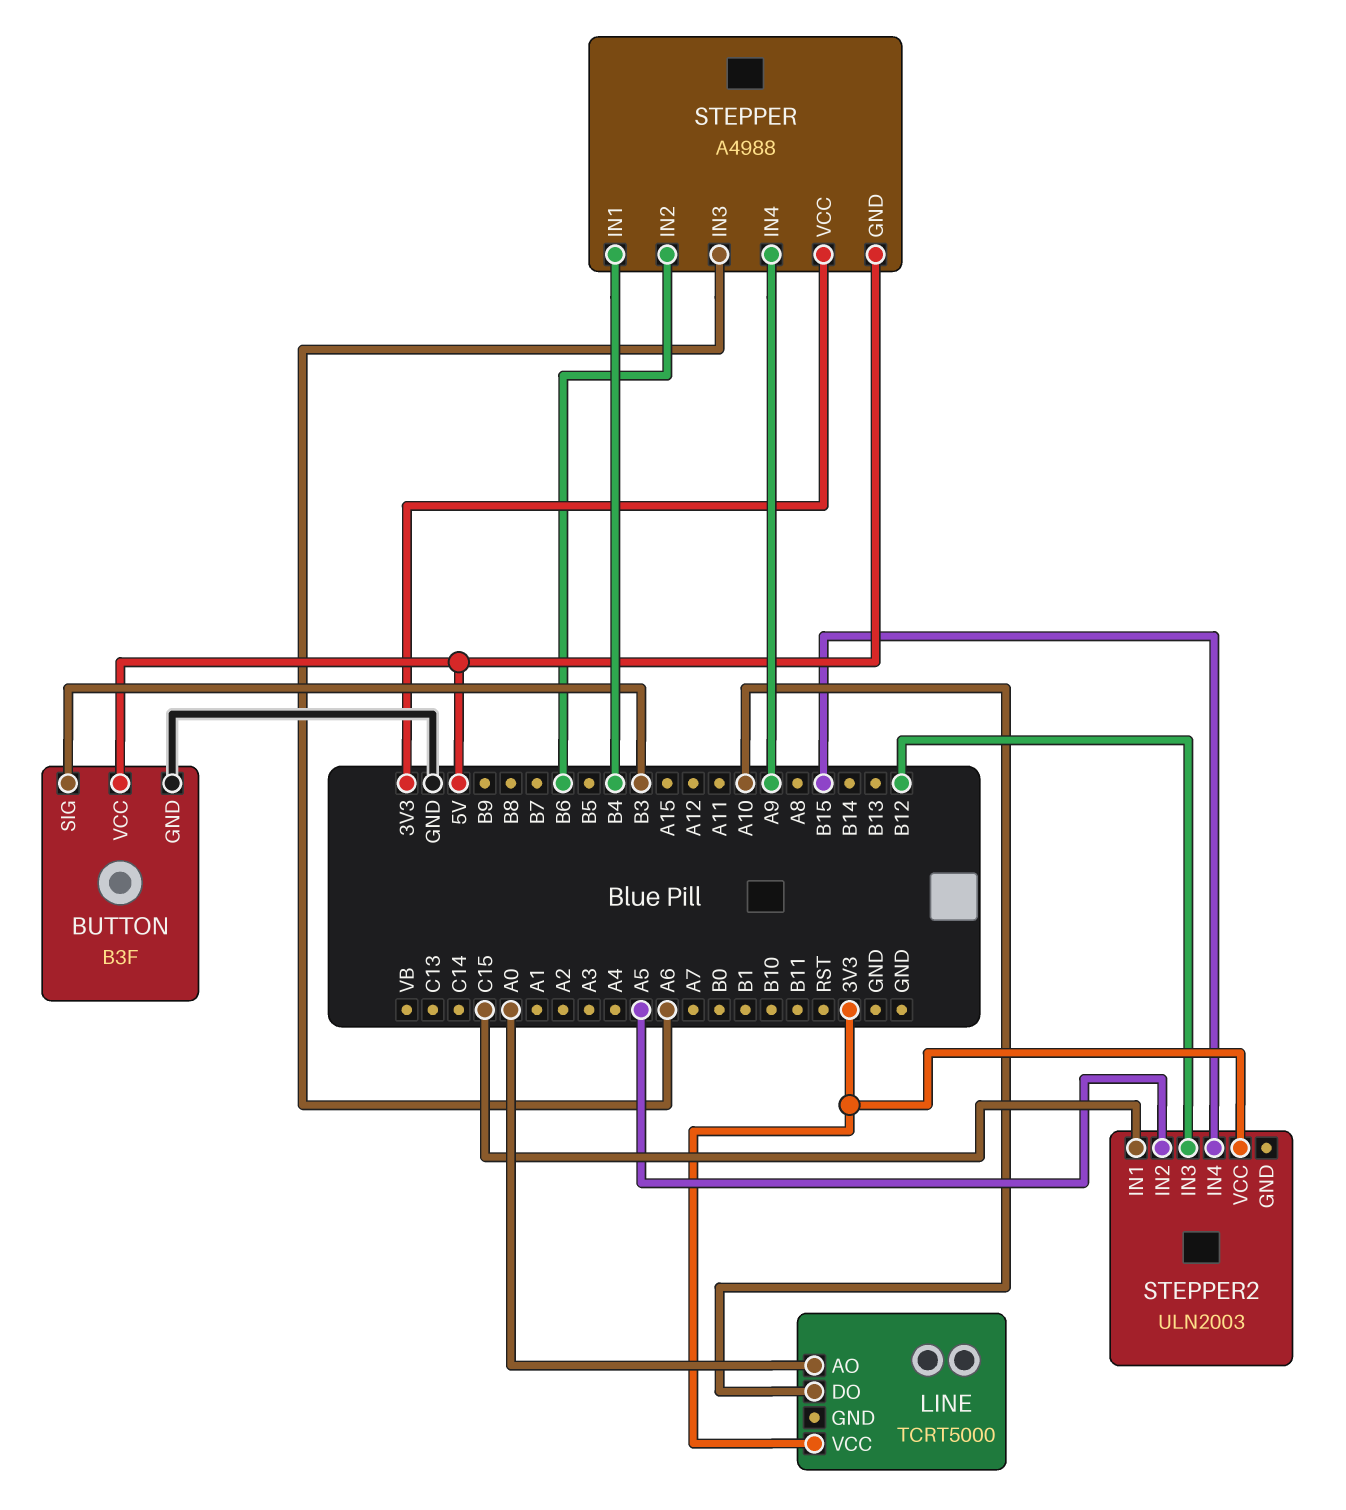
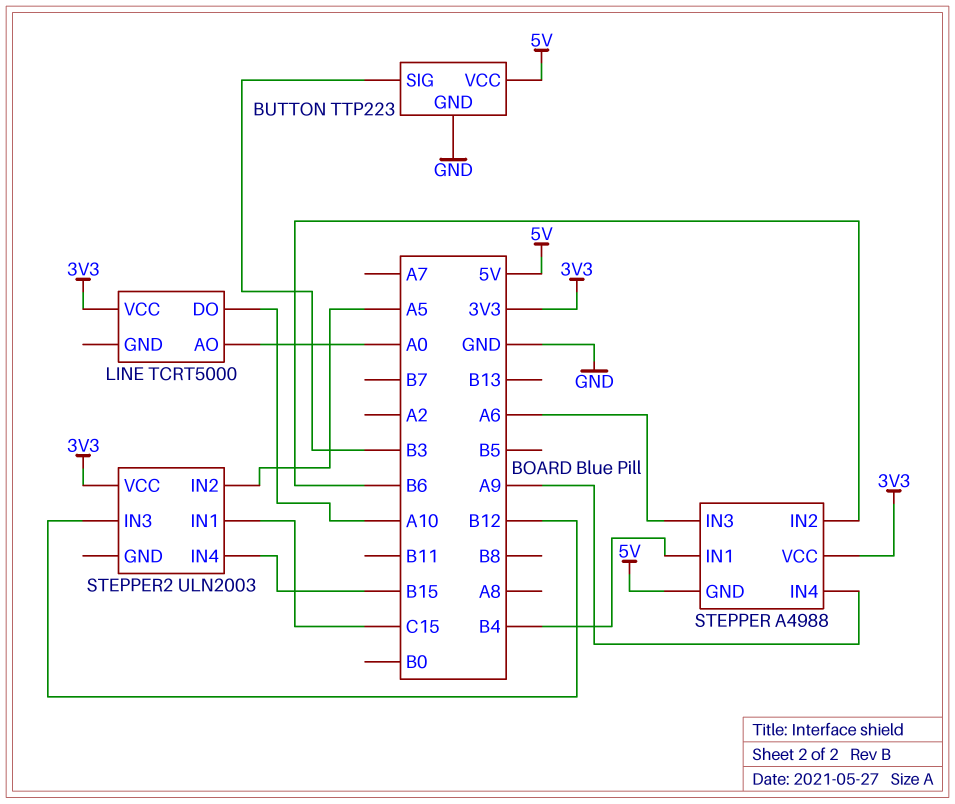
BUTTON: B3F -> TTP223

